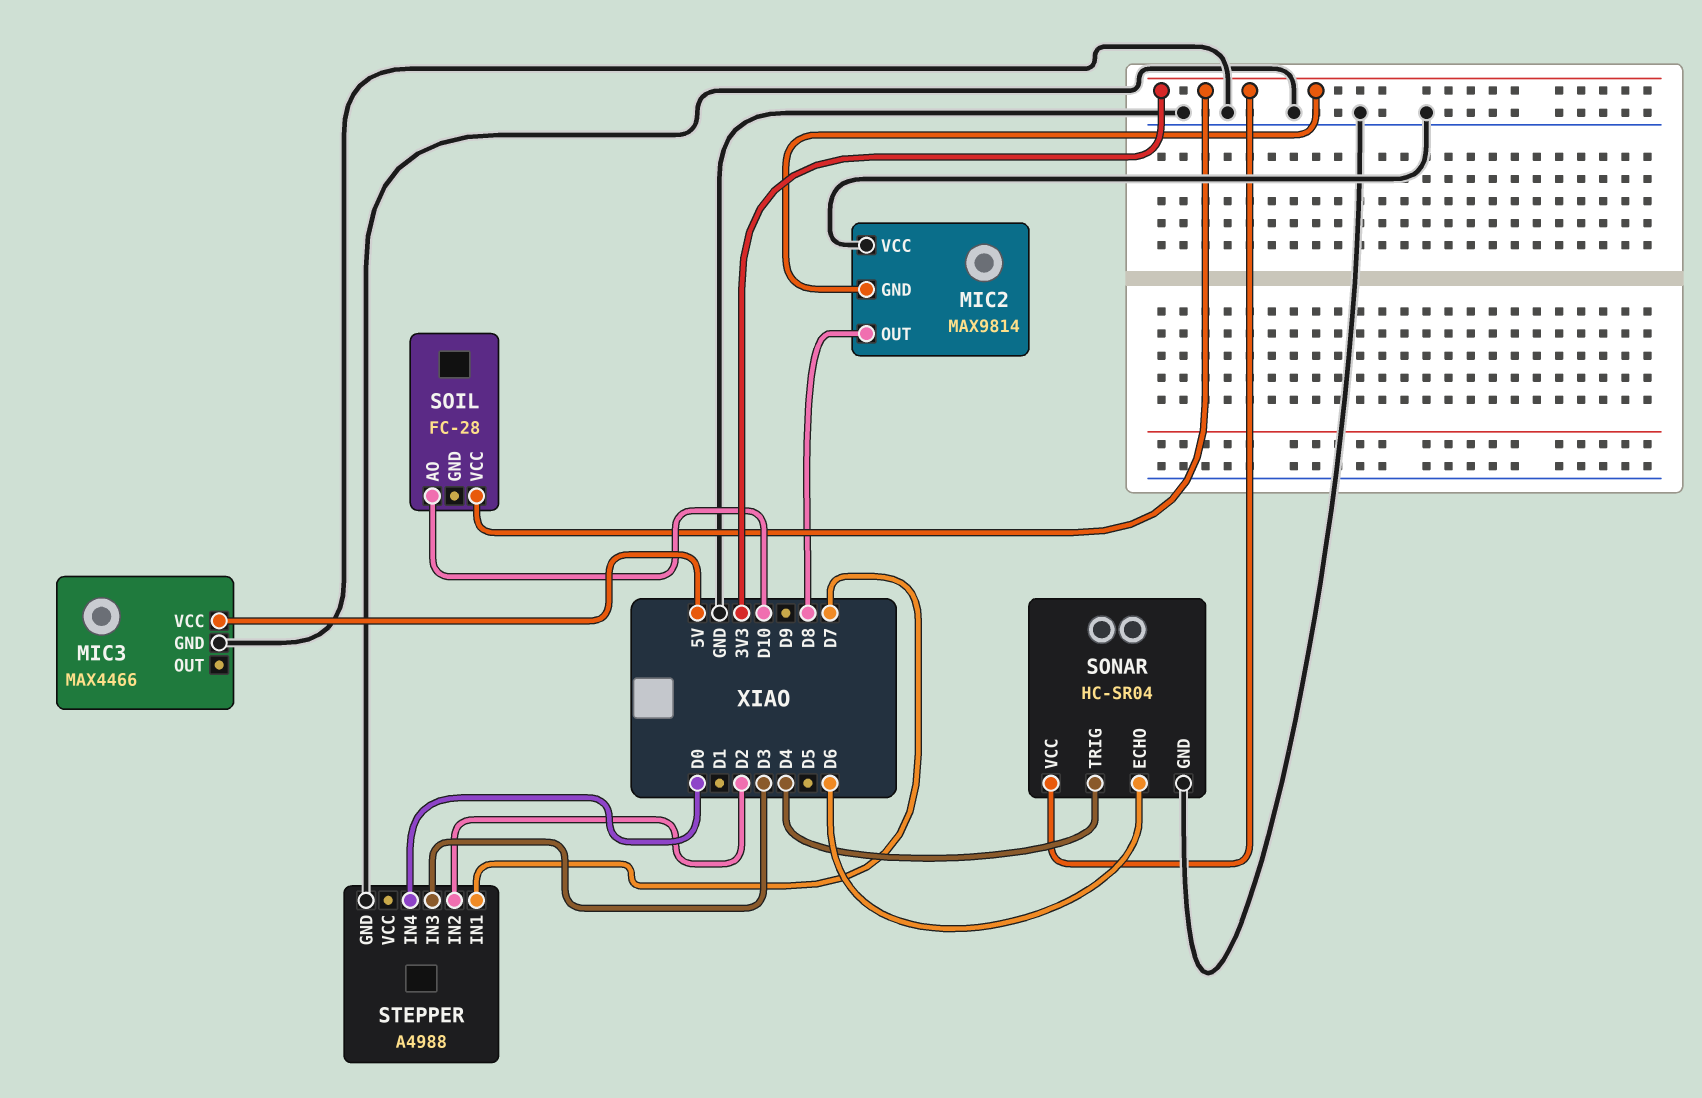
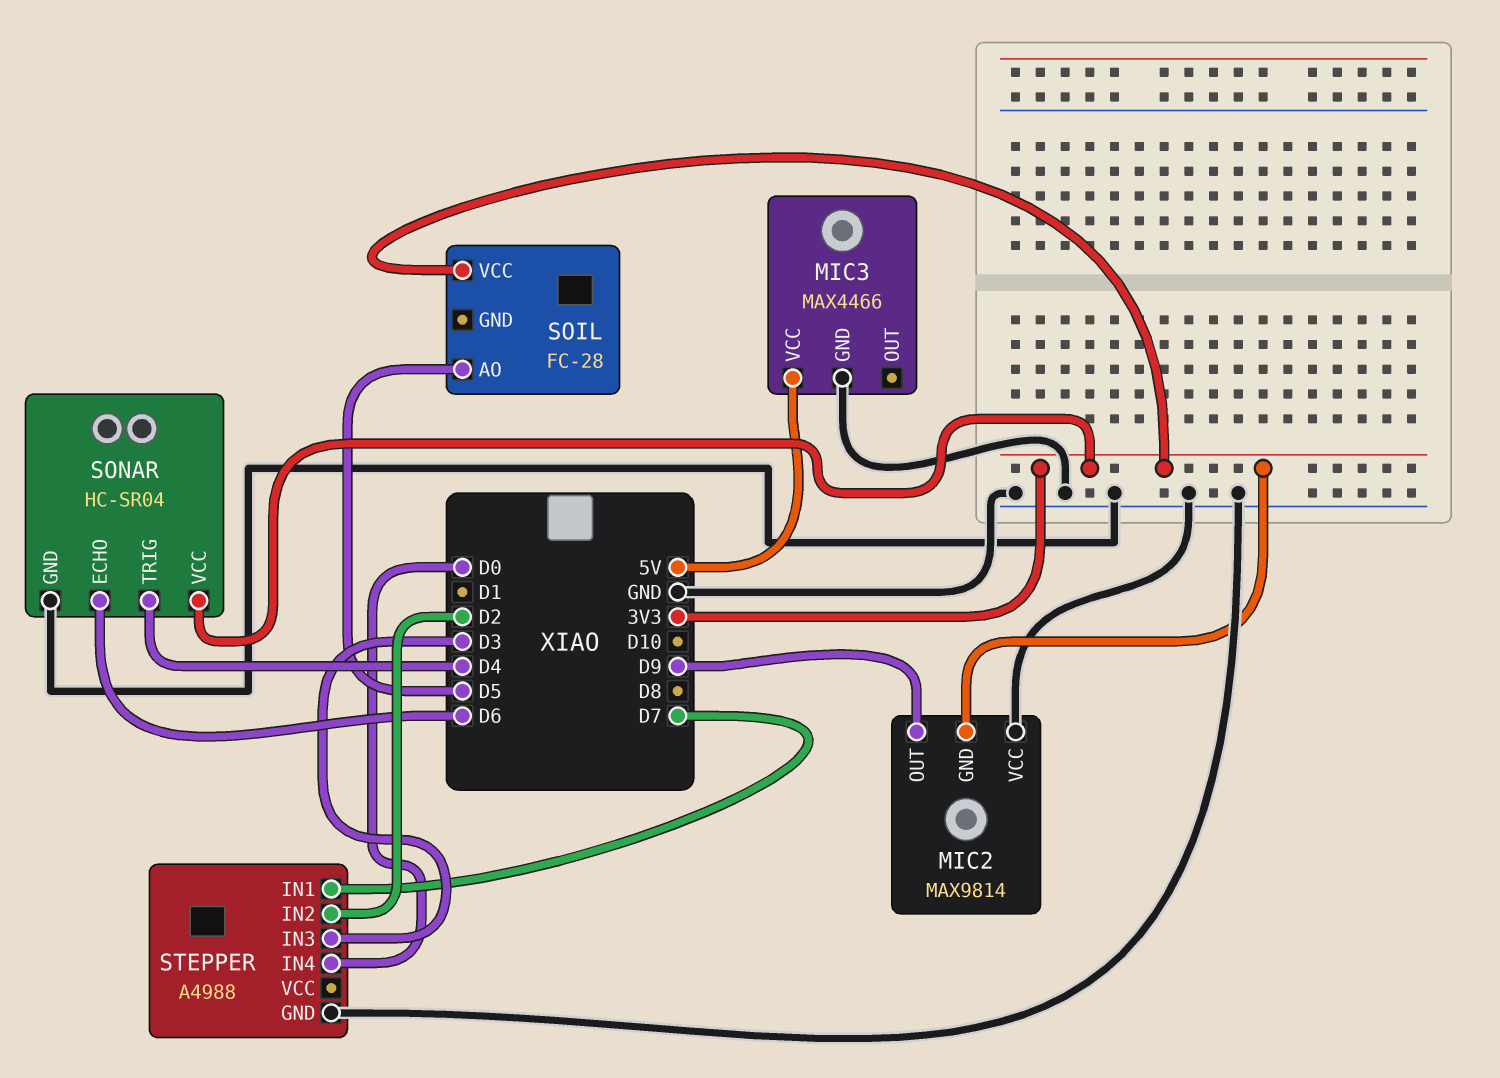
MIC2 pin OUT: D8 -> D9
SOIL pin AO: D10 -> D5

